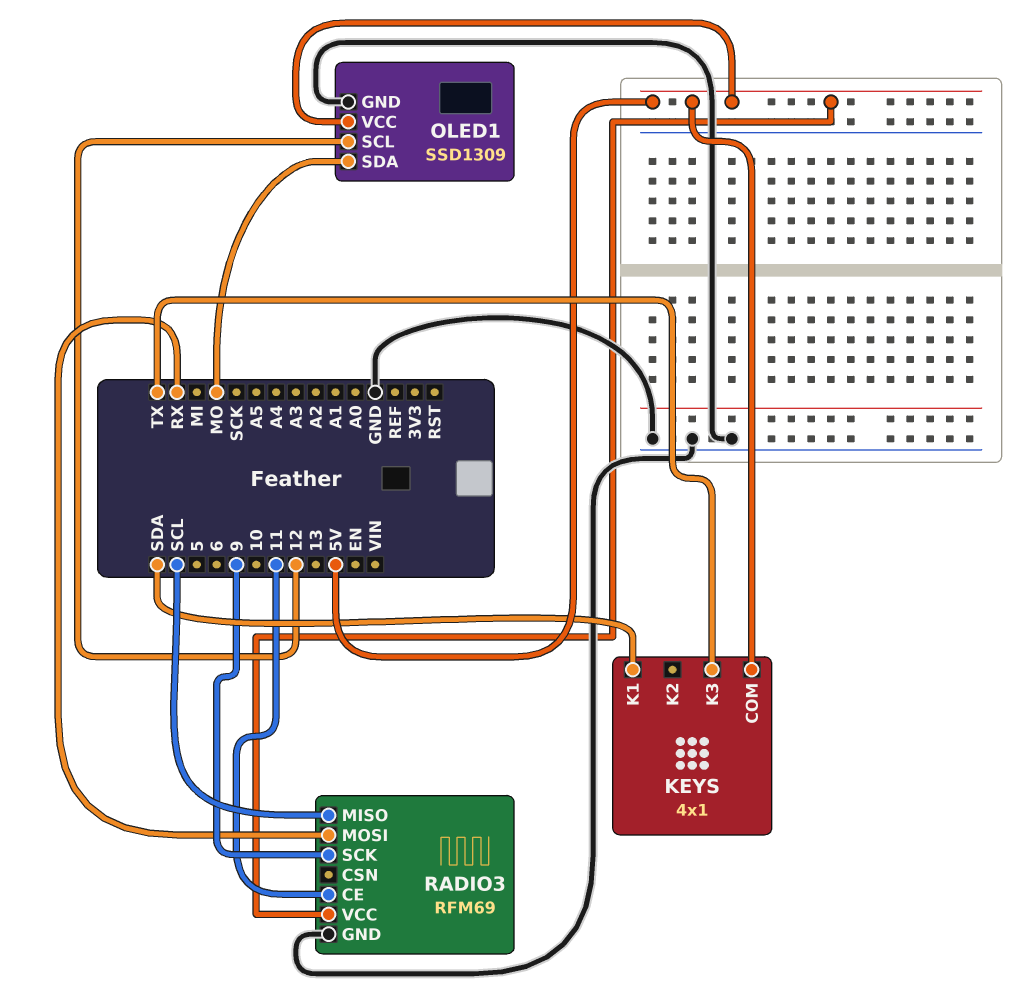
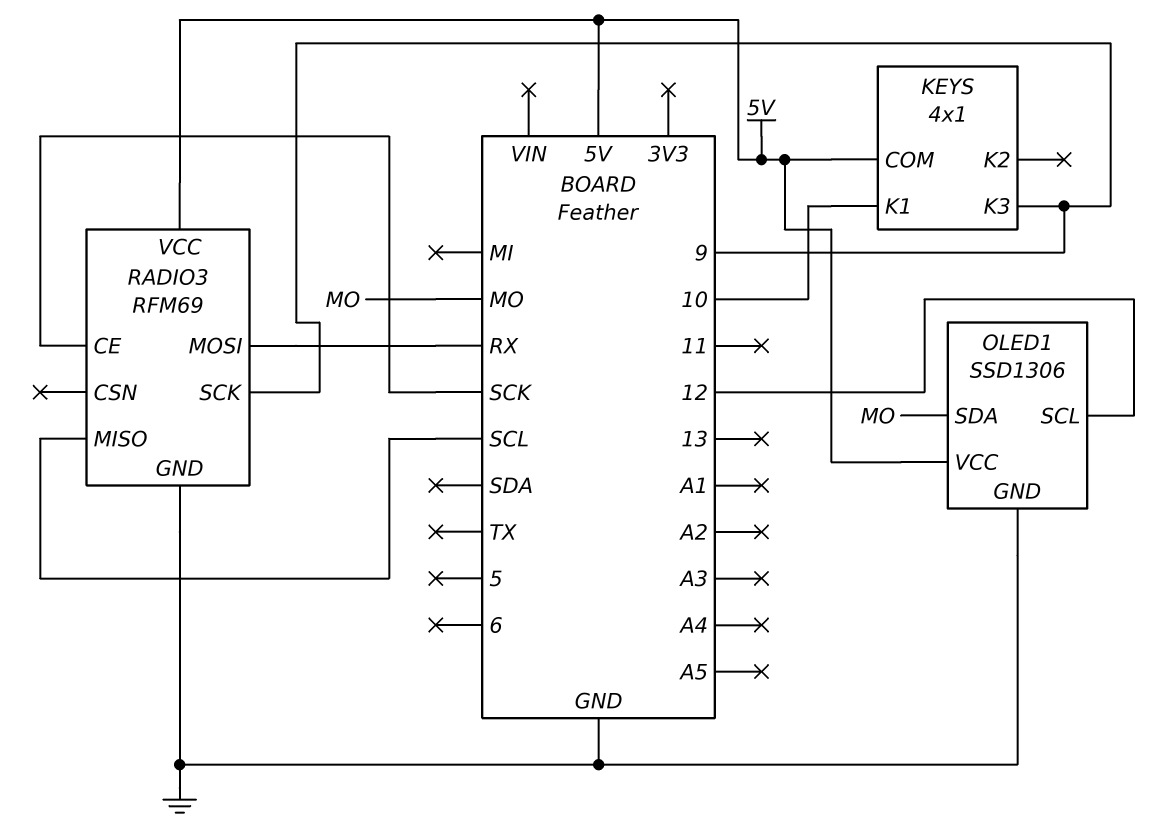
KEYS pin K1: SDA -> 10
KEYS pin K3: TX -> 9
OLED1: SSD1309 -> SSD1306
RADIO3 pin CE: 11 -> SCK

